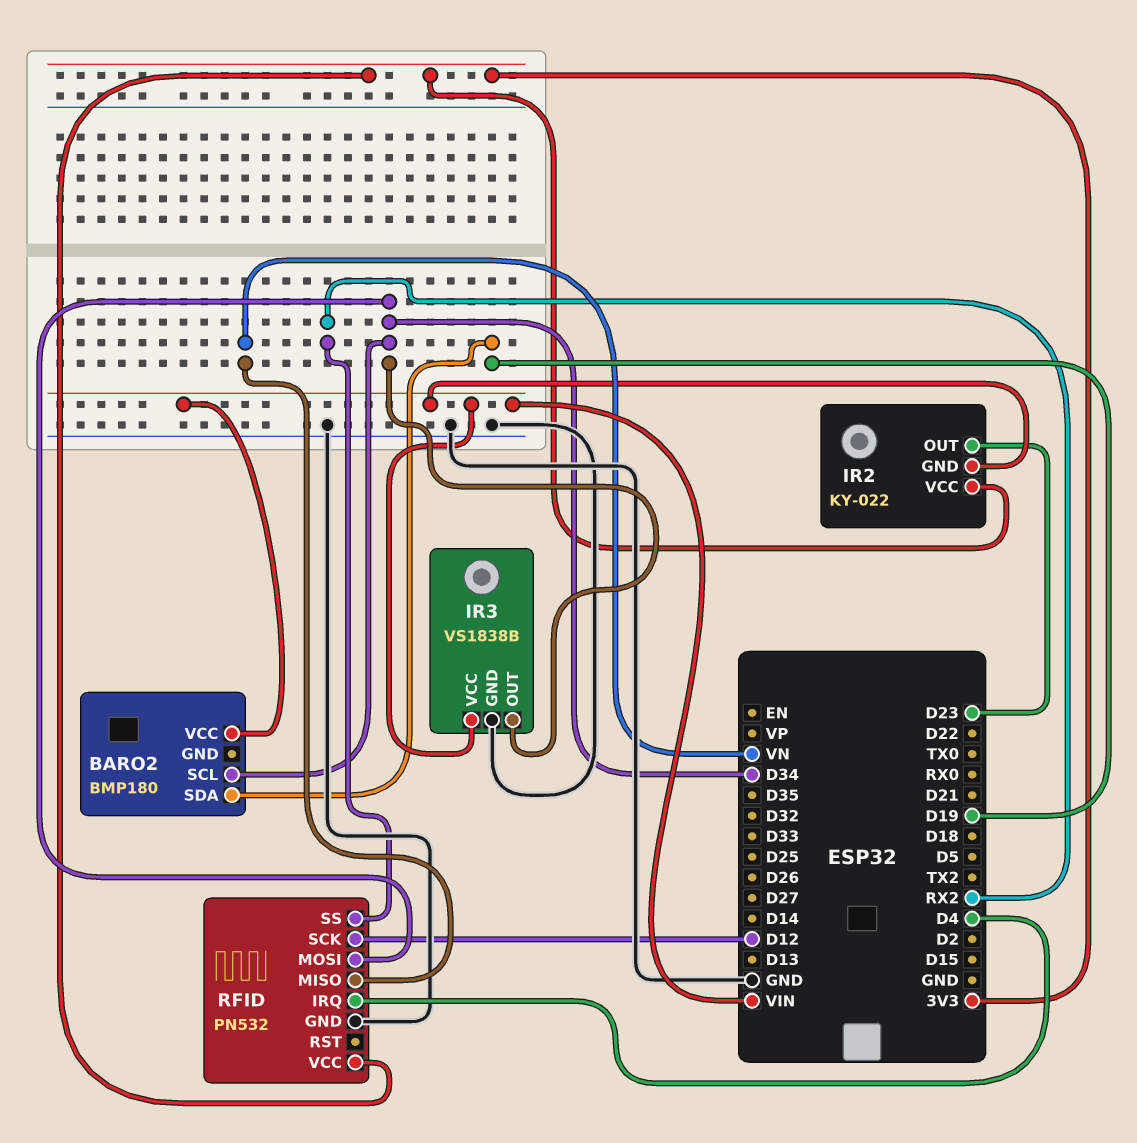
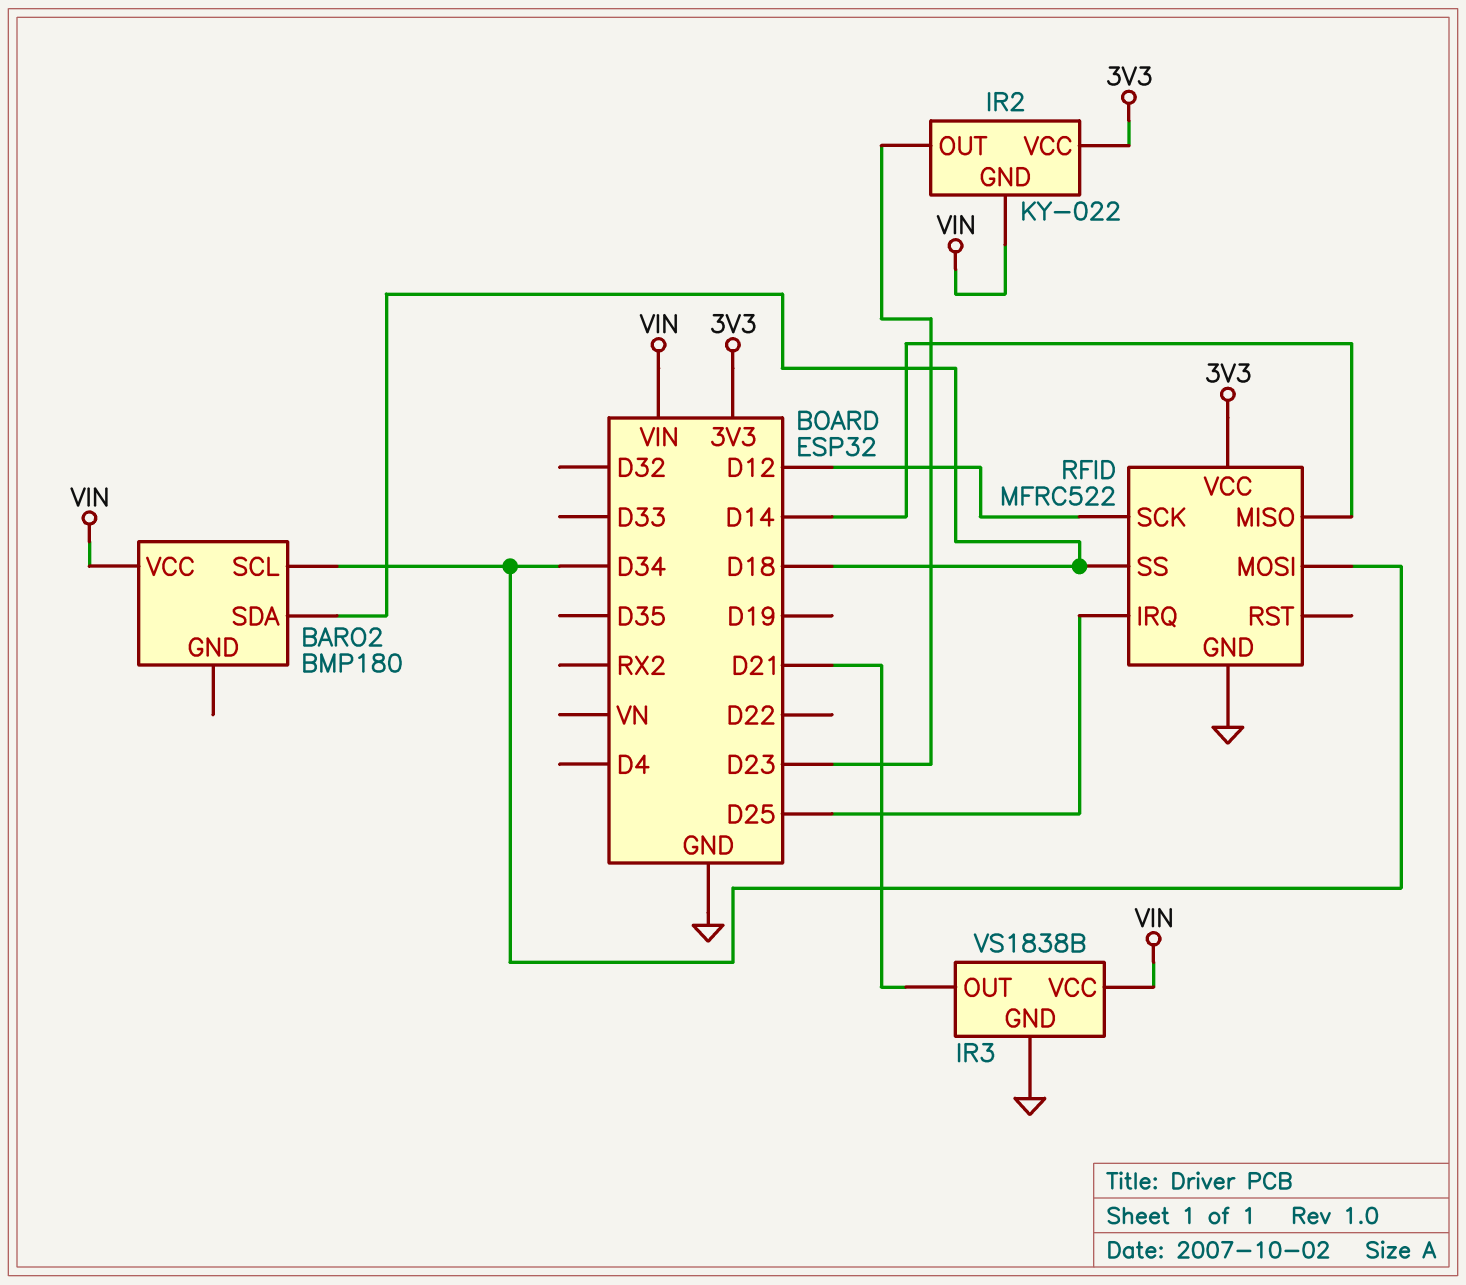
BARO2 pin SDA: D19 -> D18
IR3 pin OUT: D34 -> D21
RFID: PN532 -> MFRC522
RFID pin IRQ: D4 -> D25
RFID pin MISO: VN -> D14
RFID pin SS: RX2 -> D18

